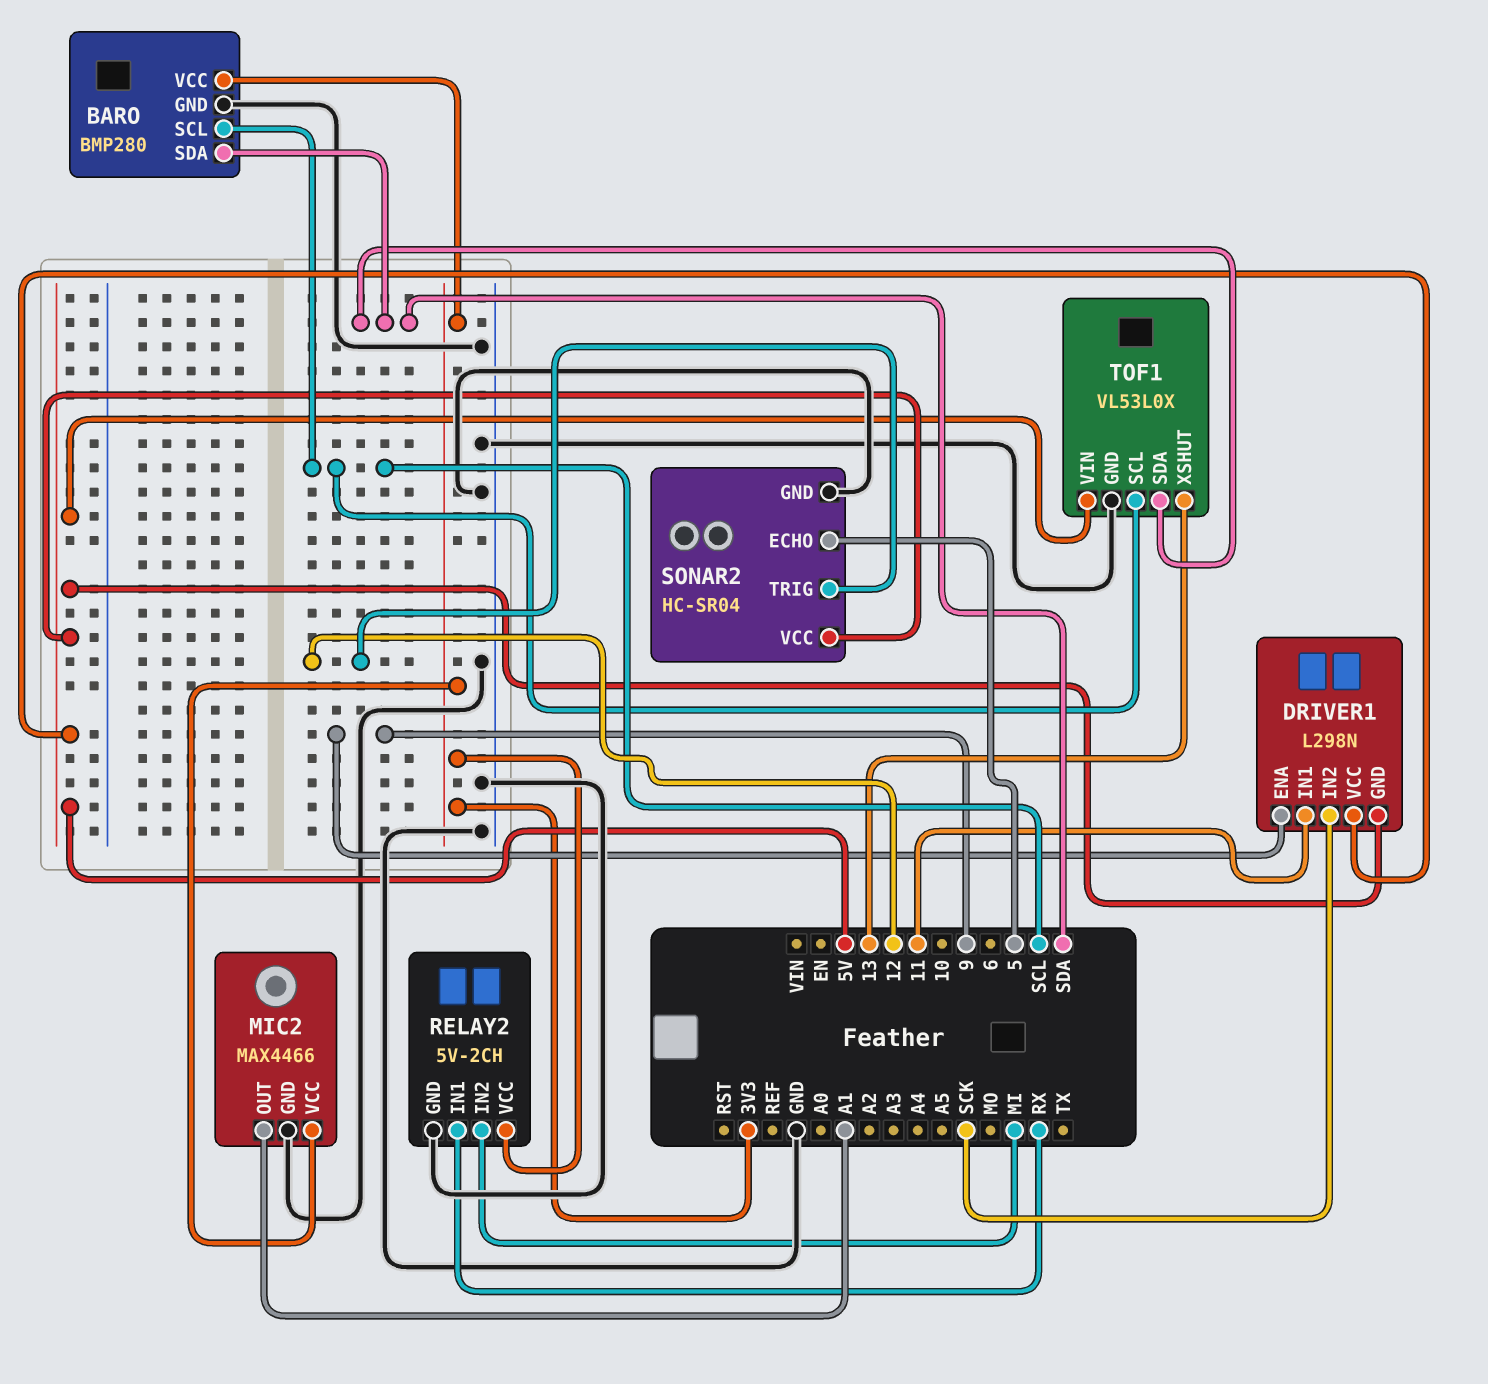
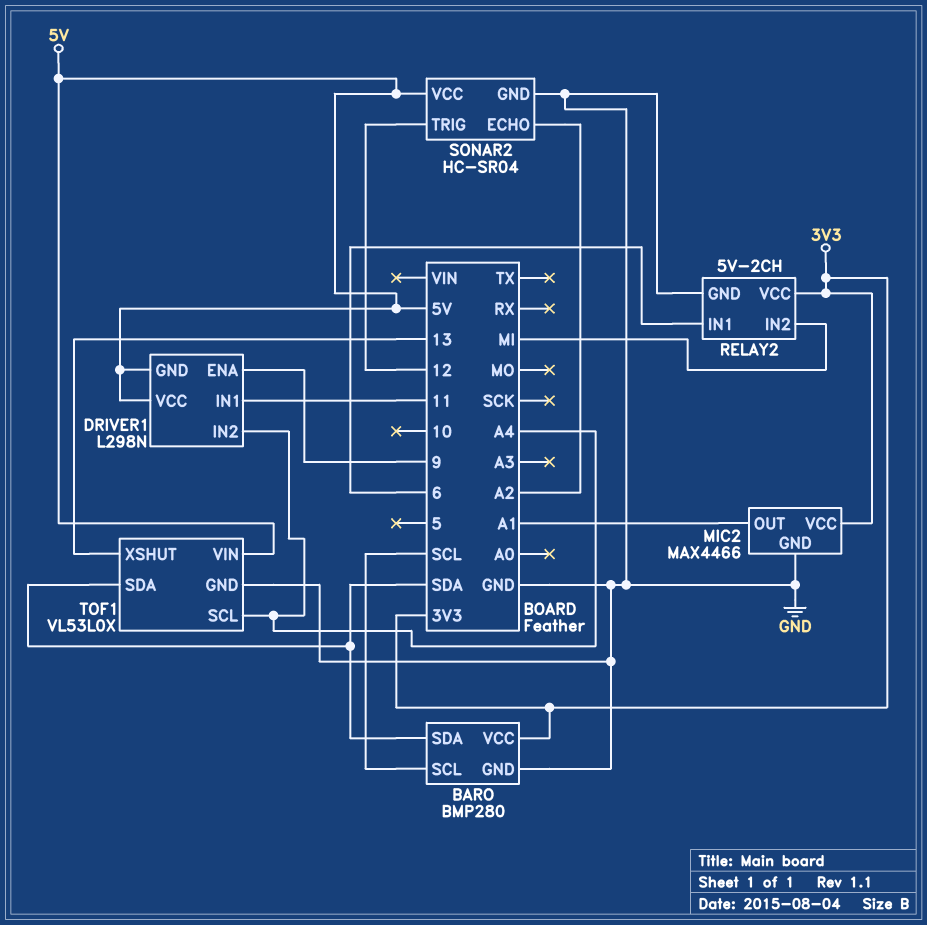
DRIVER1 pin IN2: SCK -> A4
RELAY2 pin IN1: RX -> 6
SONAR2 pin ECHO: 5 -> A2
TOF1 pin SCL: SCL -> A4

